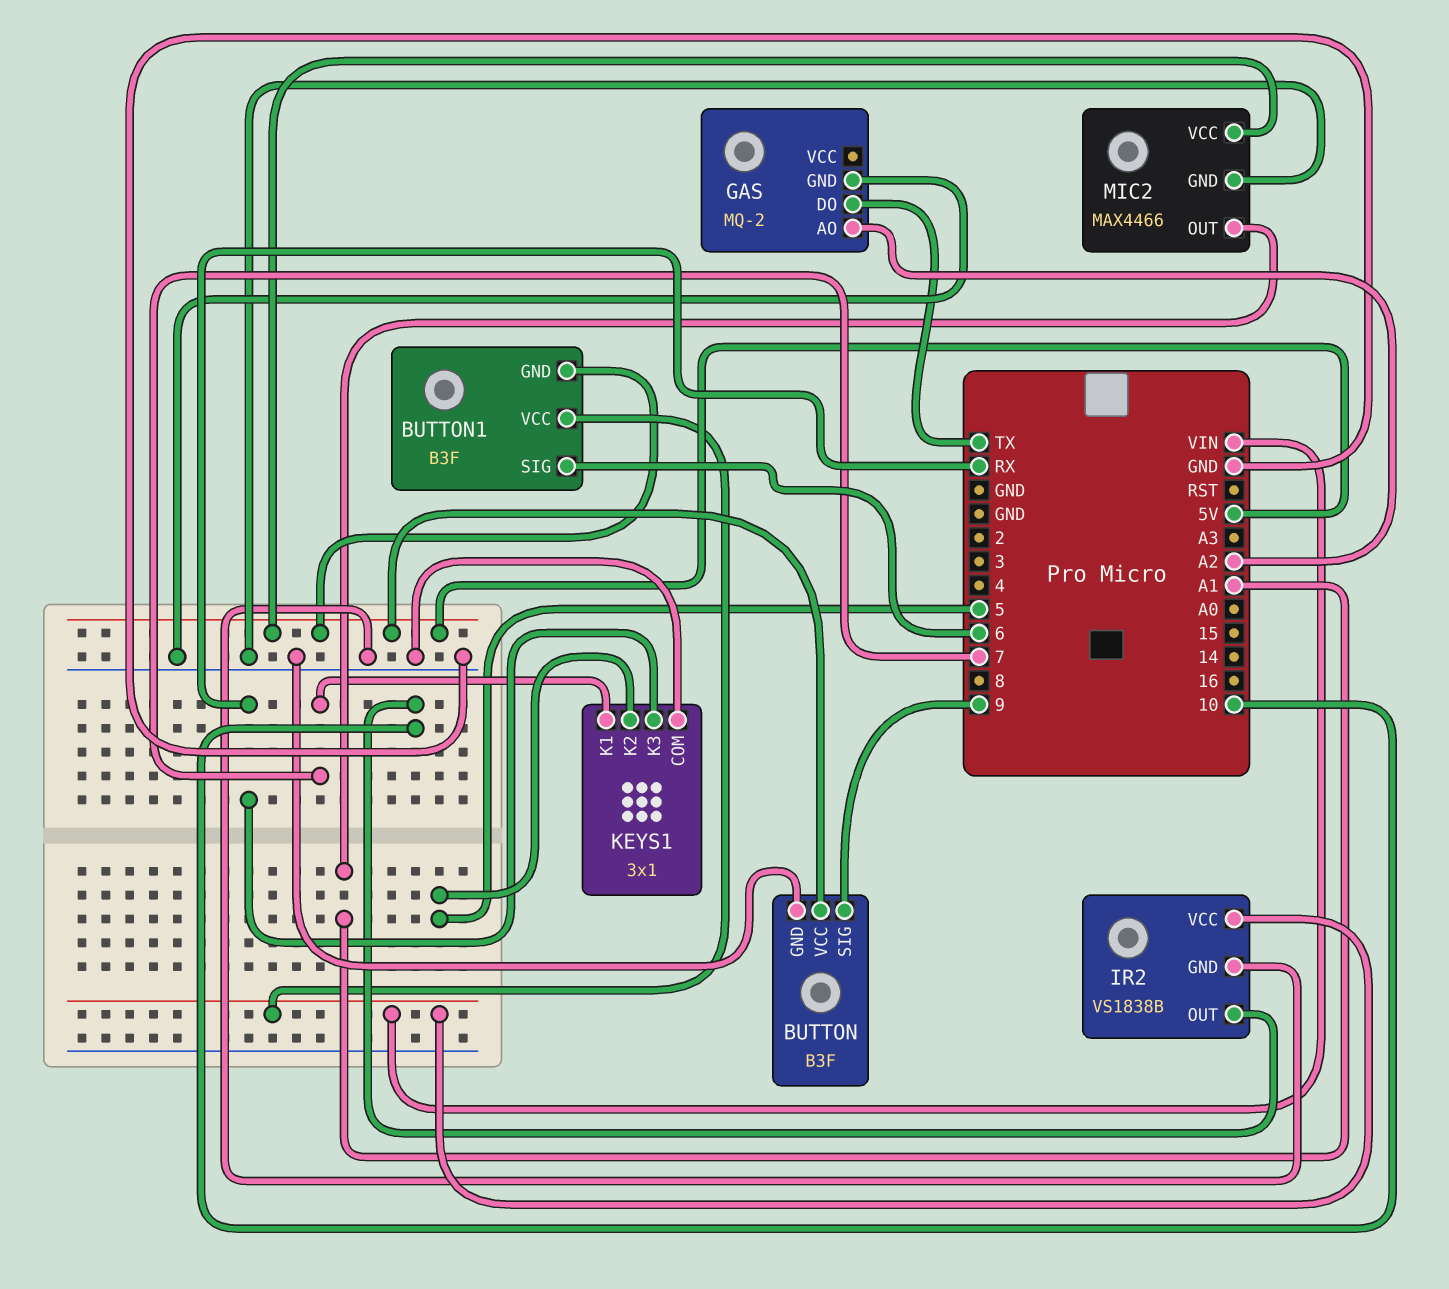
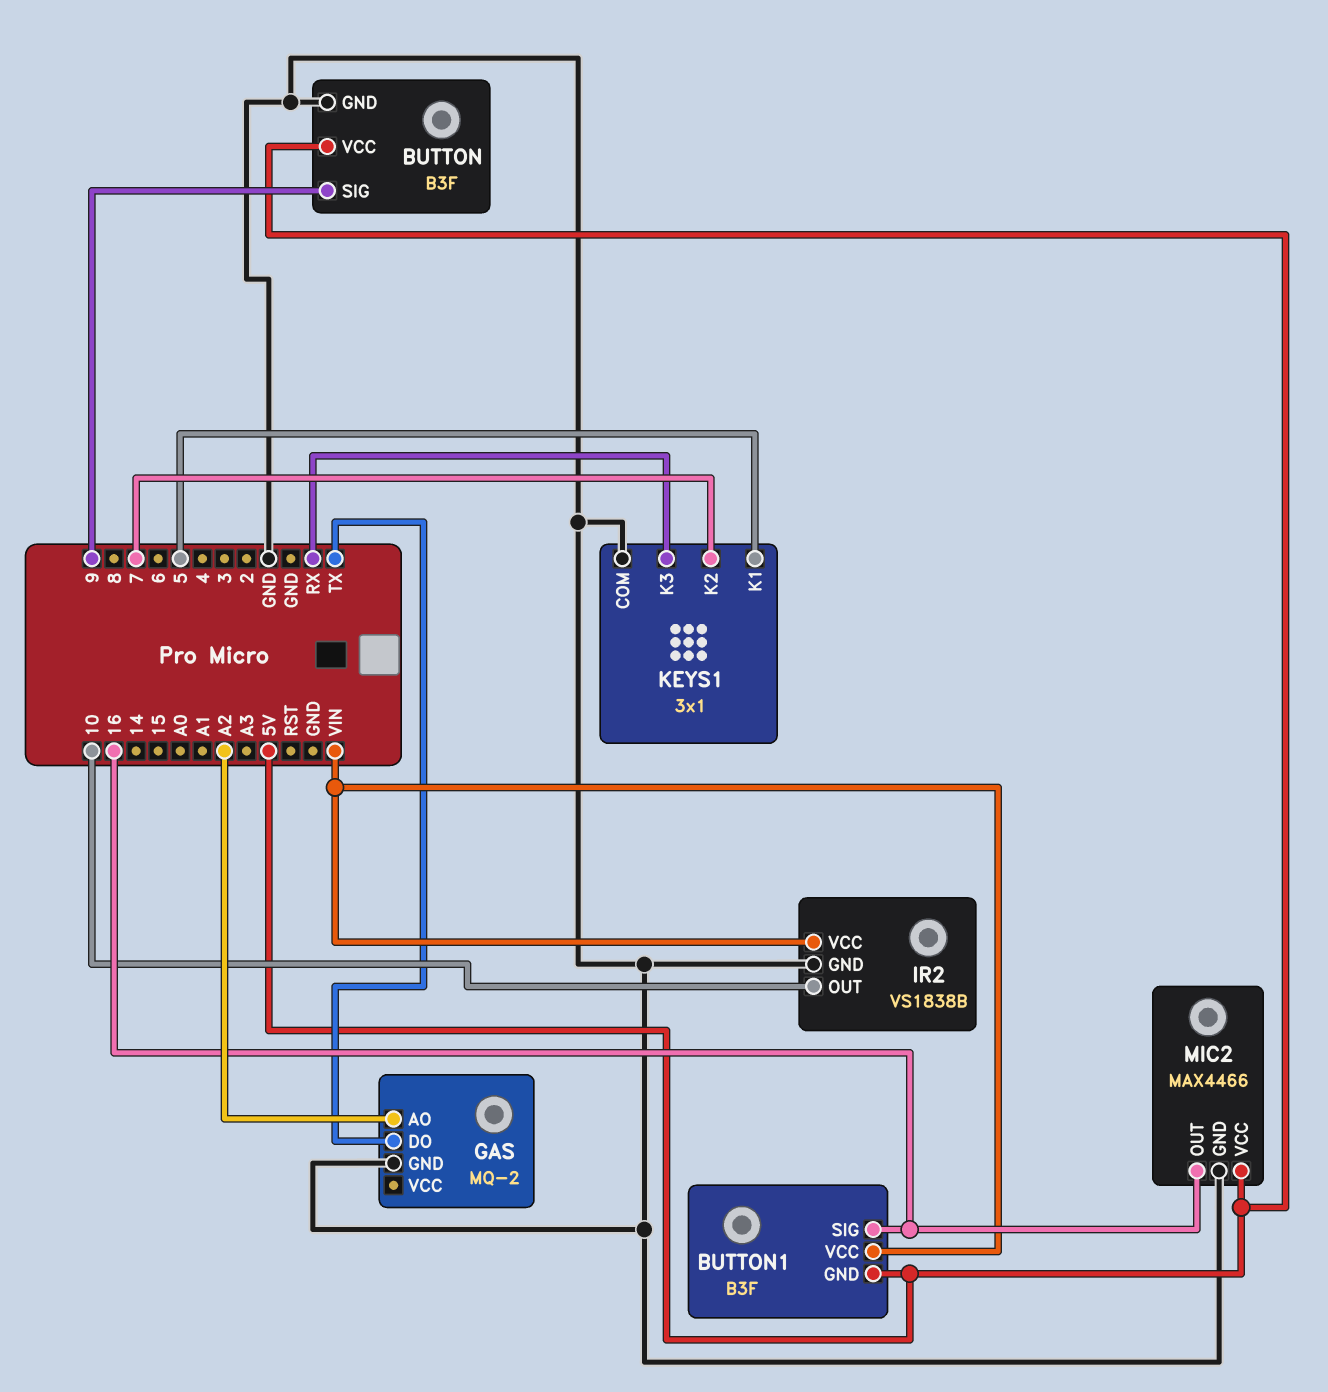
BUTTON1 pin SIG: 6 -> 16
KEYS1 pin K1: 7 -> 5
KEYS1 pin K2: 5 -> 7
MIC2 pin OUT: A1 -> 16

